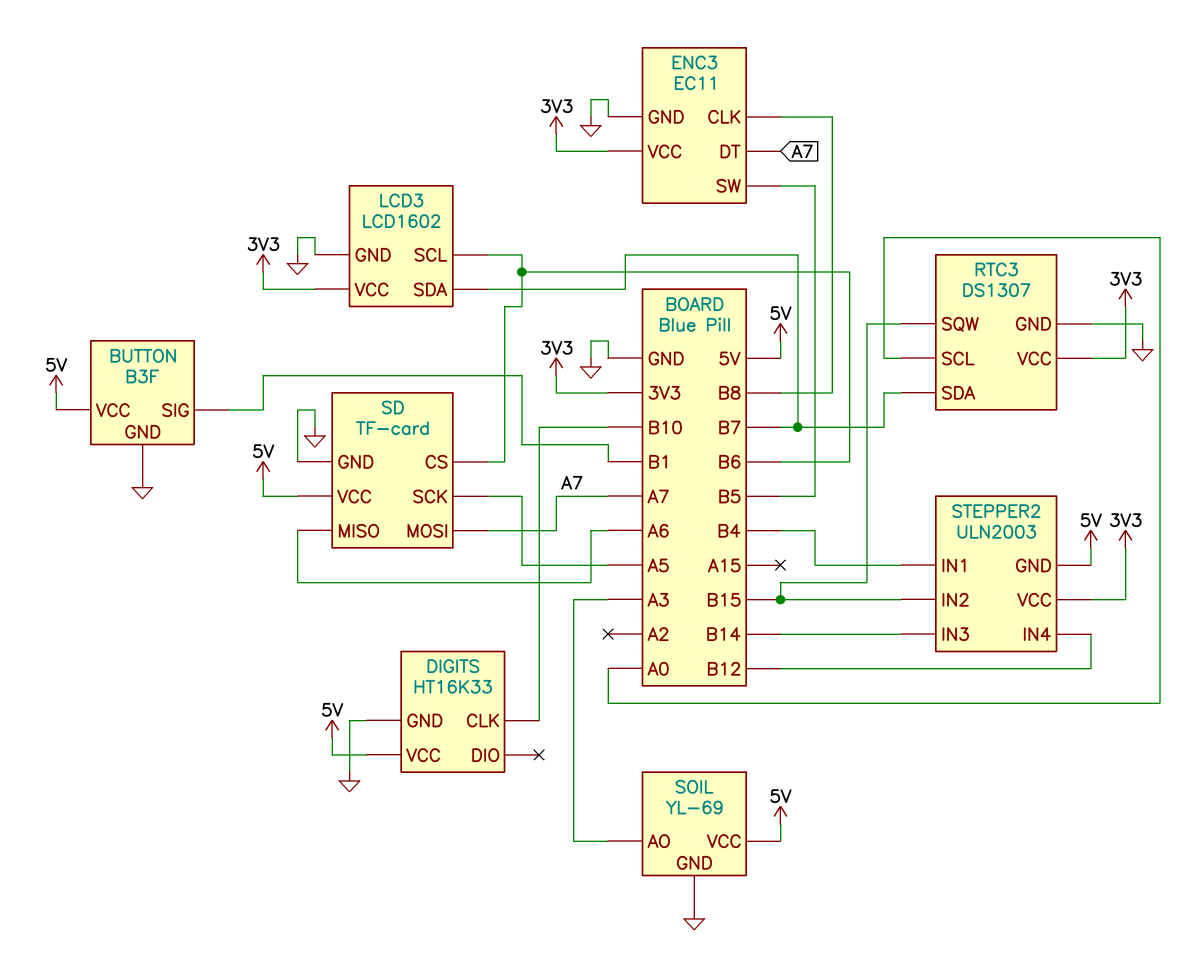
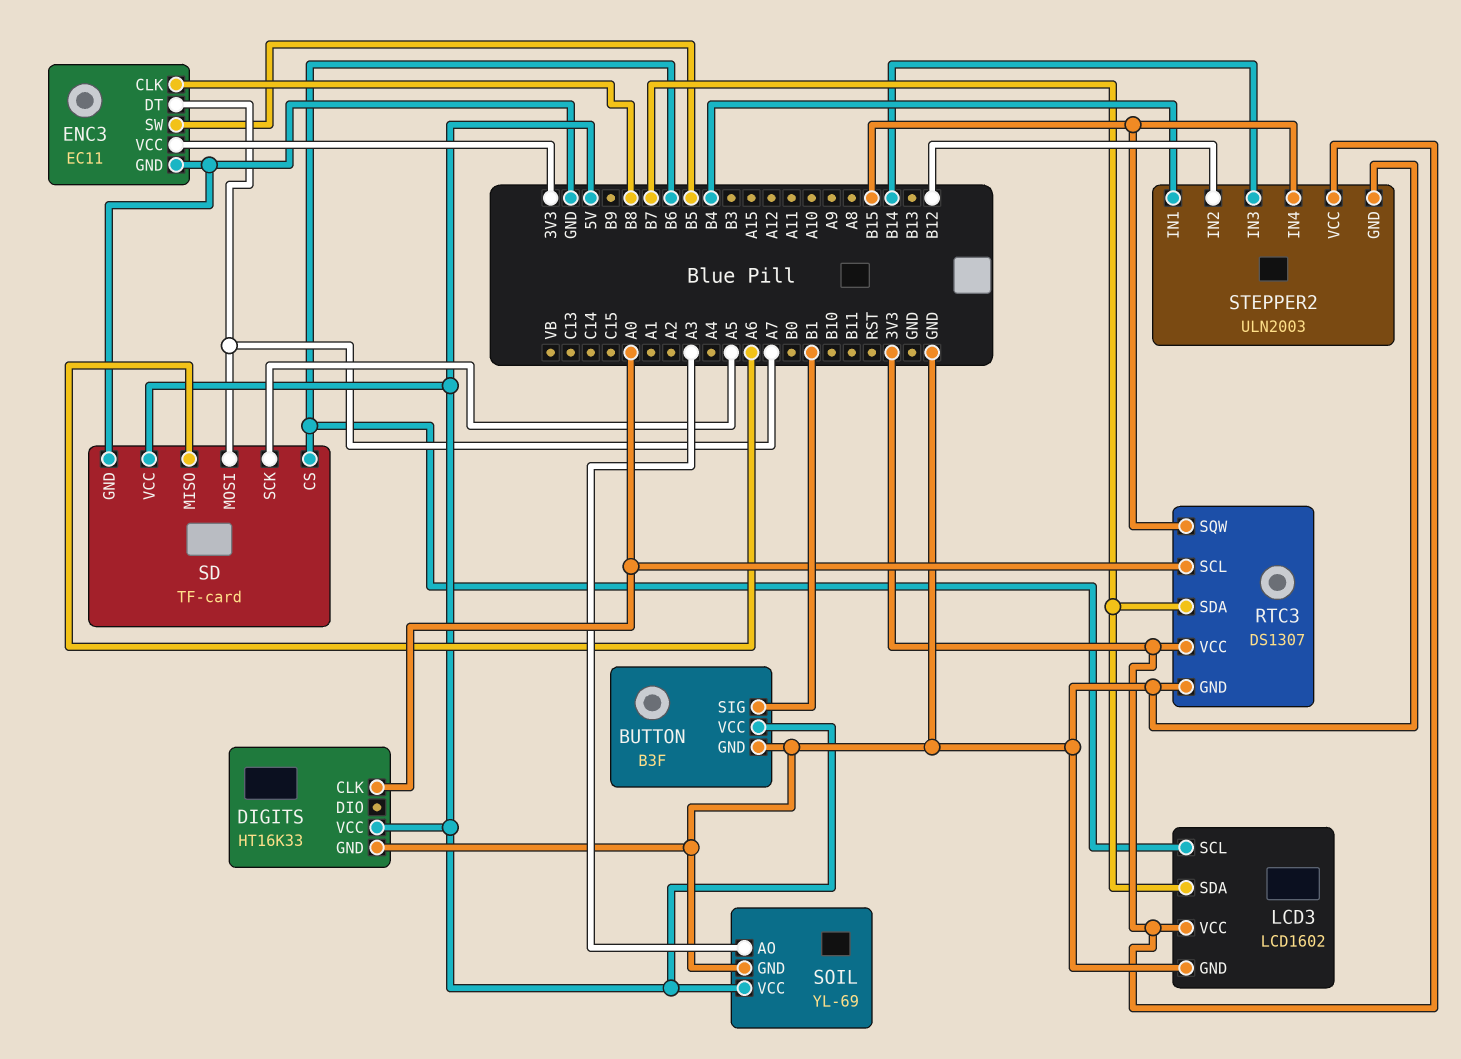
DIGITS pin CLK: B10 -> A0
STEPPER2 pin GND: 5V -> GND
STEPPER2 pin IN2: B15 -> B12
STEPPER2 pin IN4: B12 -> B15

